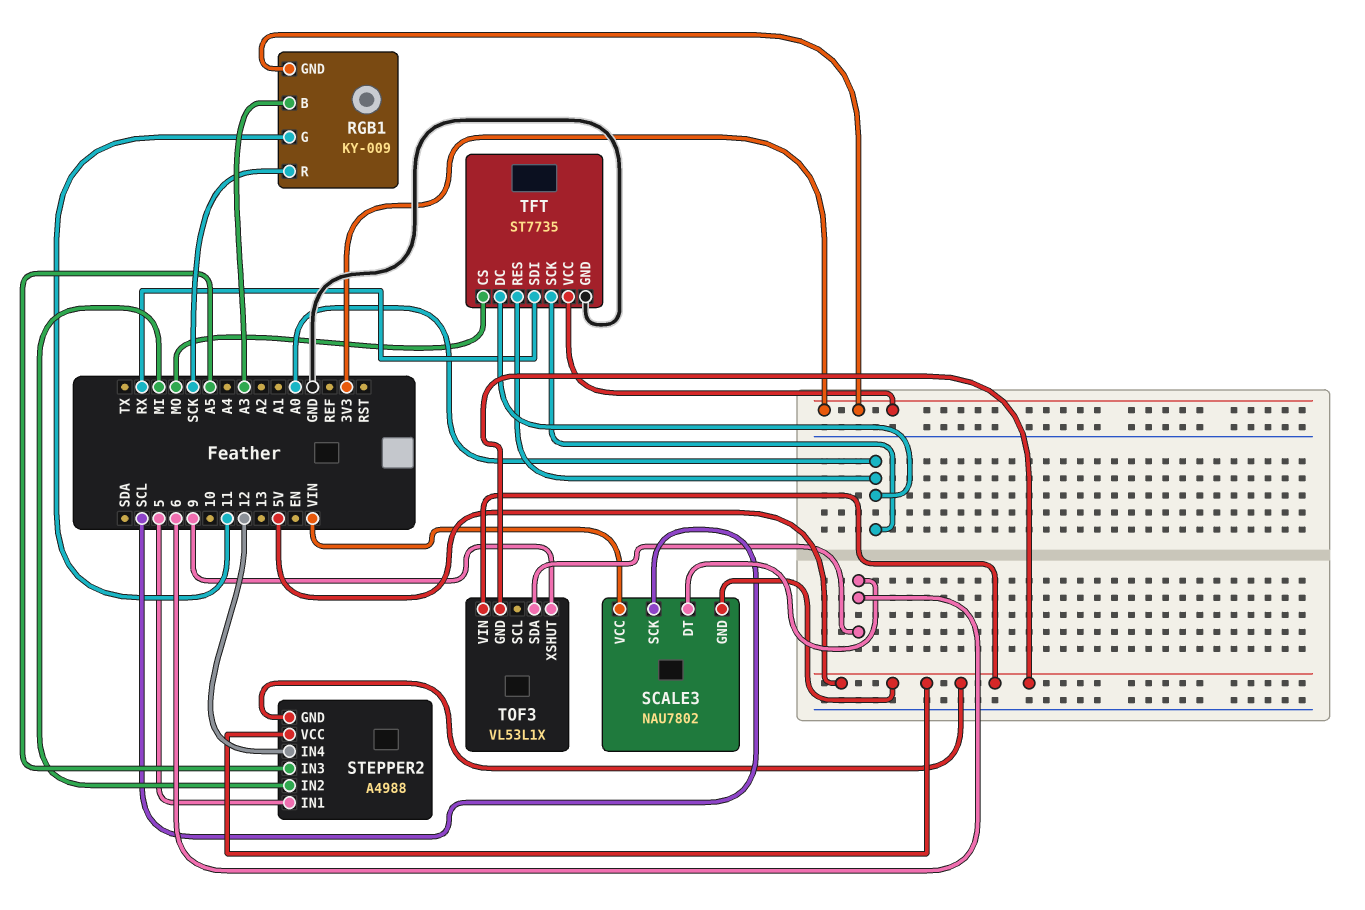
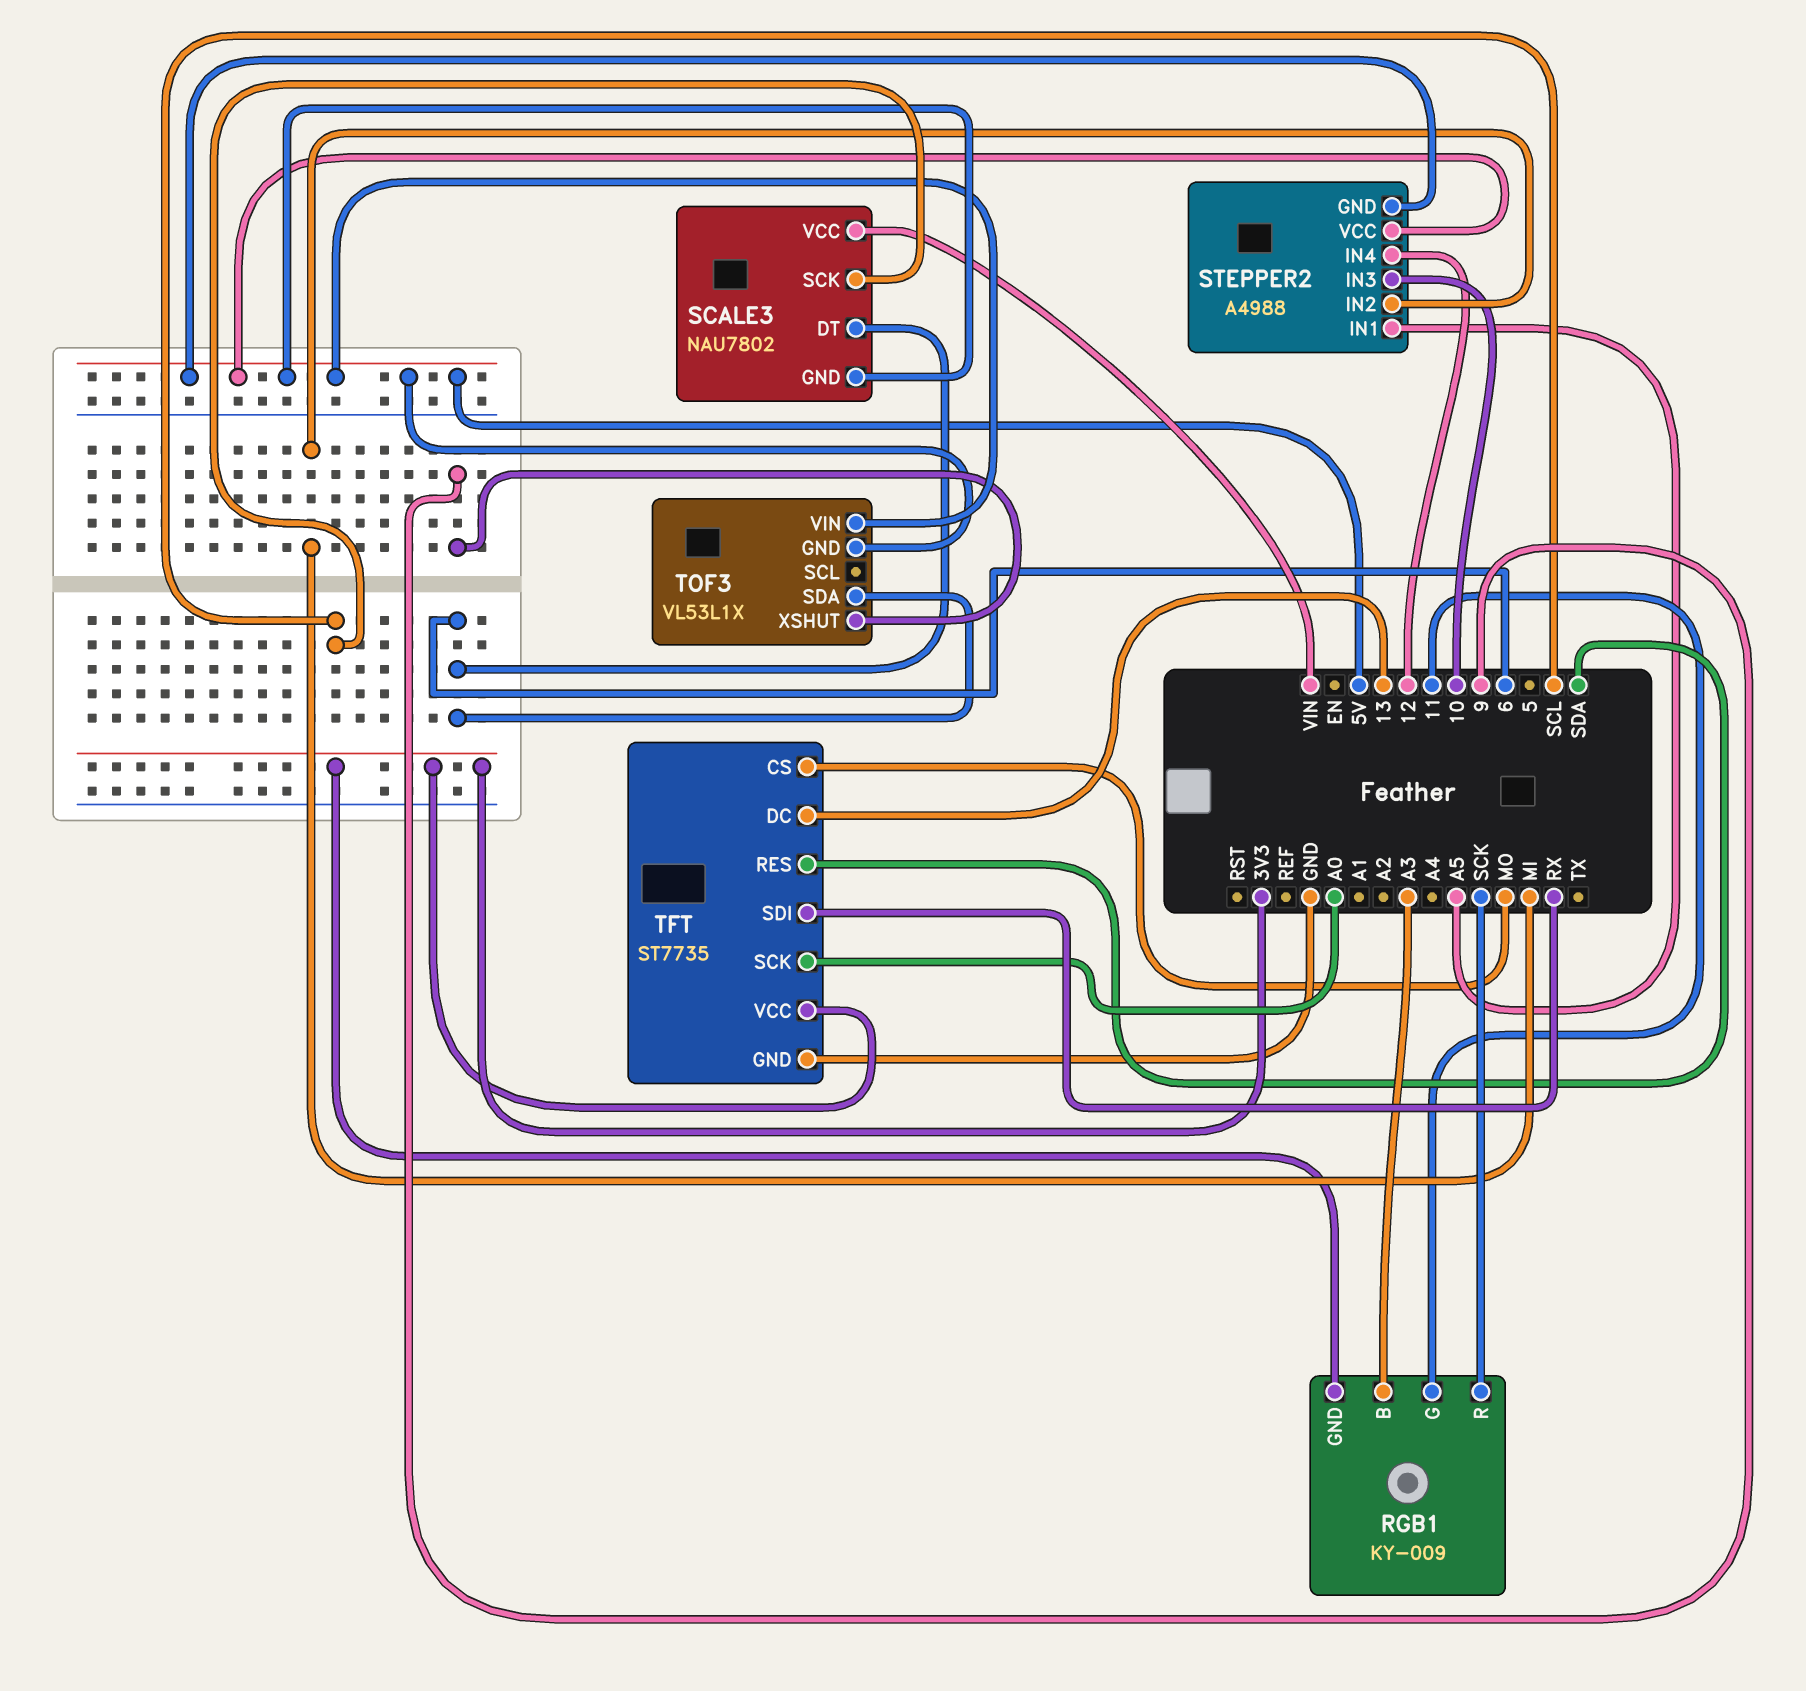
STEPPER2 pin IN1: 5 -> A5
STEPPER2 pin IN3: A5 -> 10
TFT pin DC: A0 -> 13
TFT pin RES: A0 -> SDA

